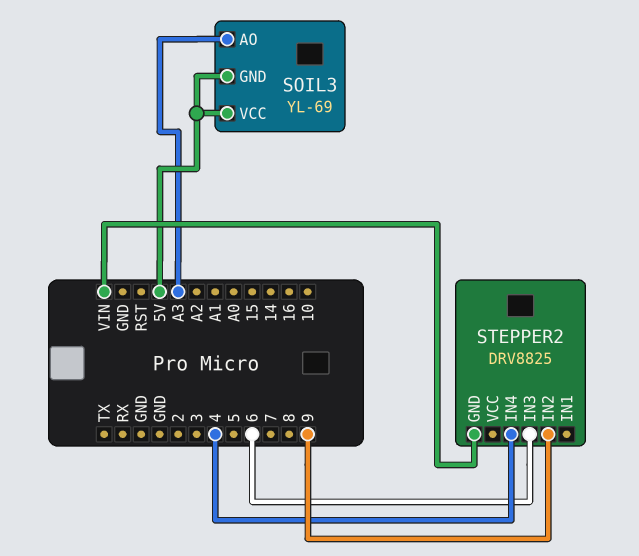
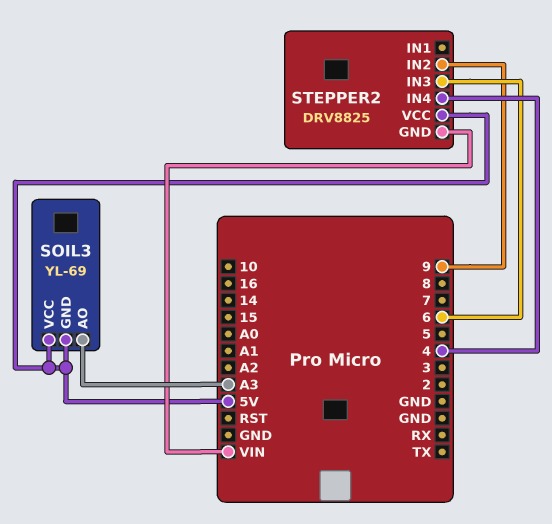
STEPPER2 pin VCC: none -> 5V

